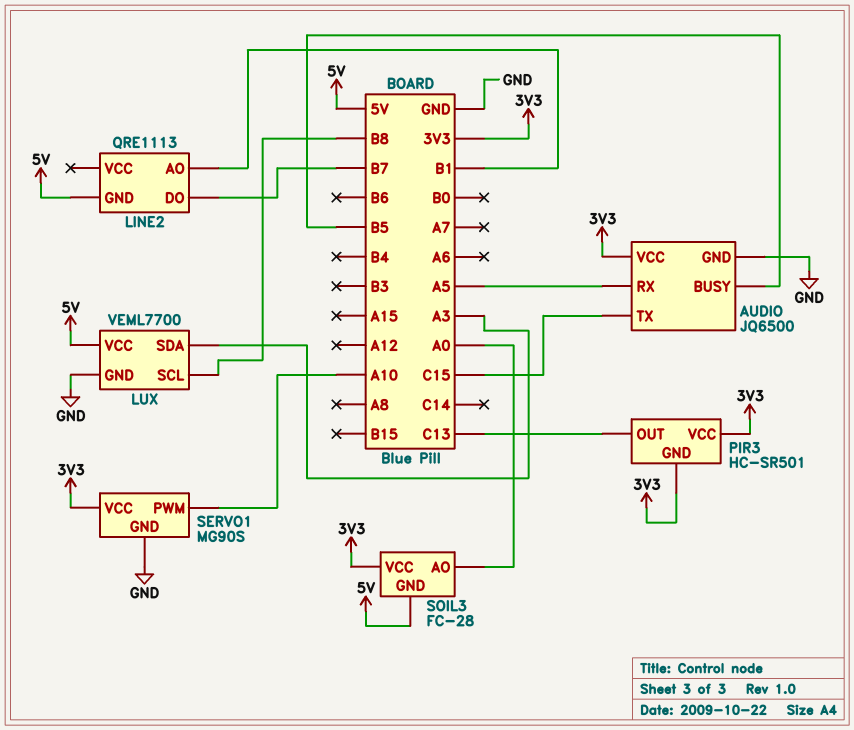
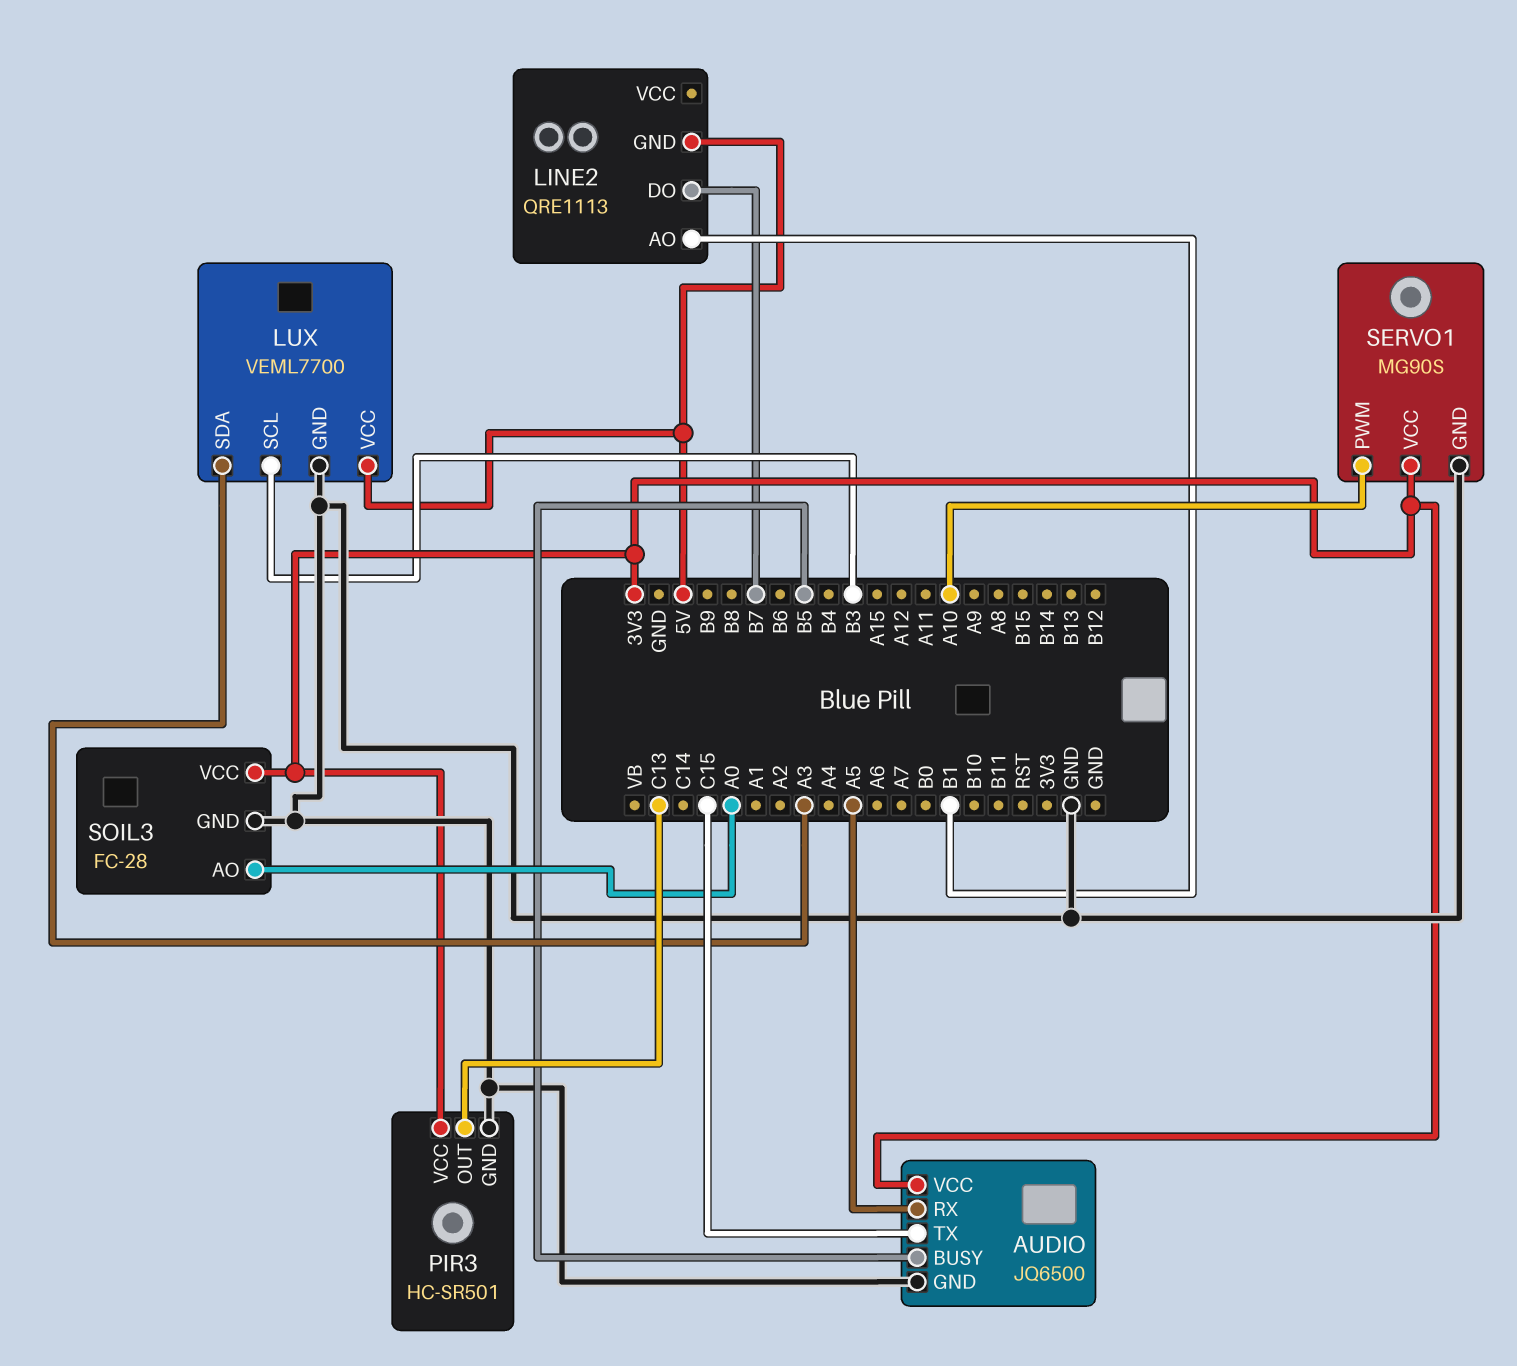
LUX pin SCL: B8 -> B3
PIR3 pin GND: 3V3 -> GND
SOIL3 pin GND: 5V -> GND

